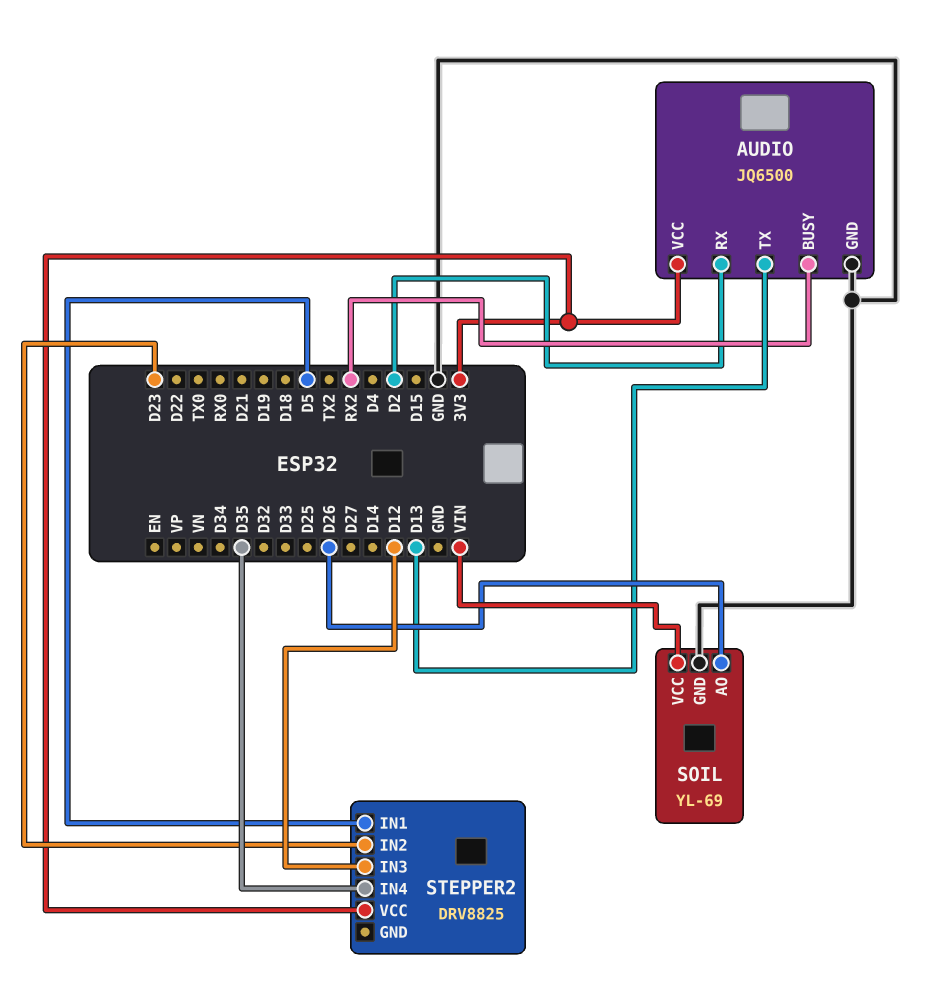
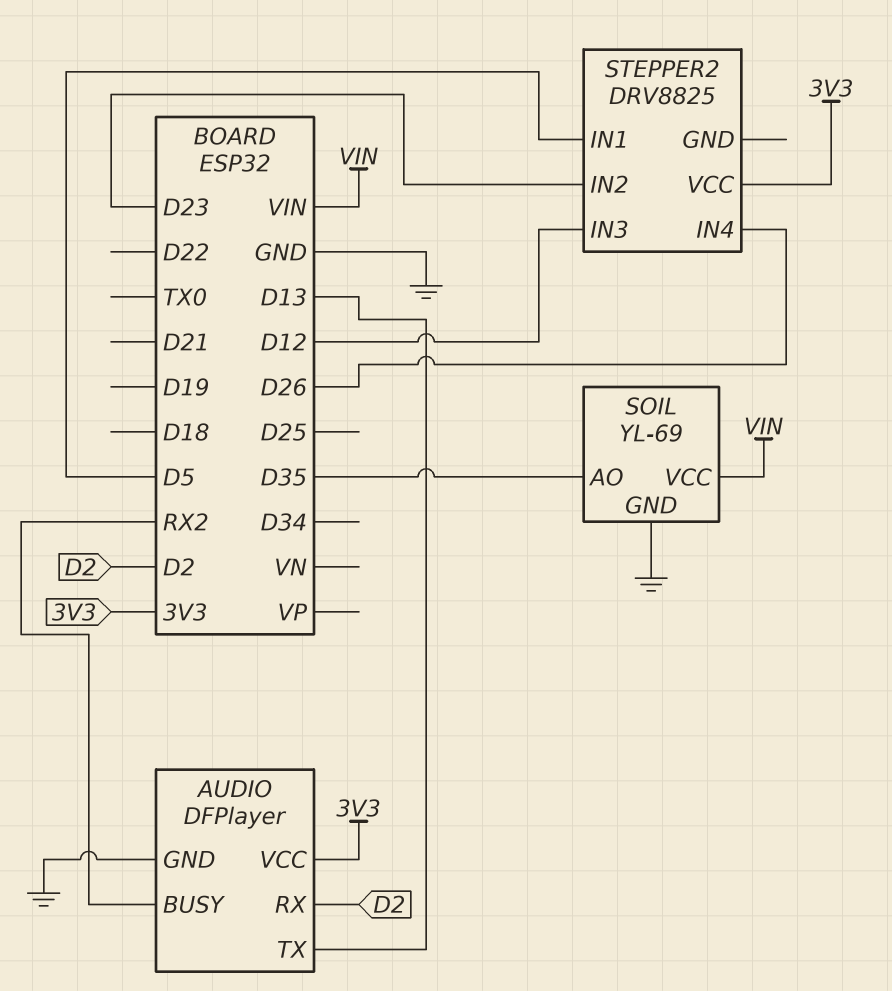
AUDIO: JQ6500 -> DFPlayer
SOIL pin AO: D26 -> D35
STEPPER2 pin IN4: D35 -> D26

